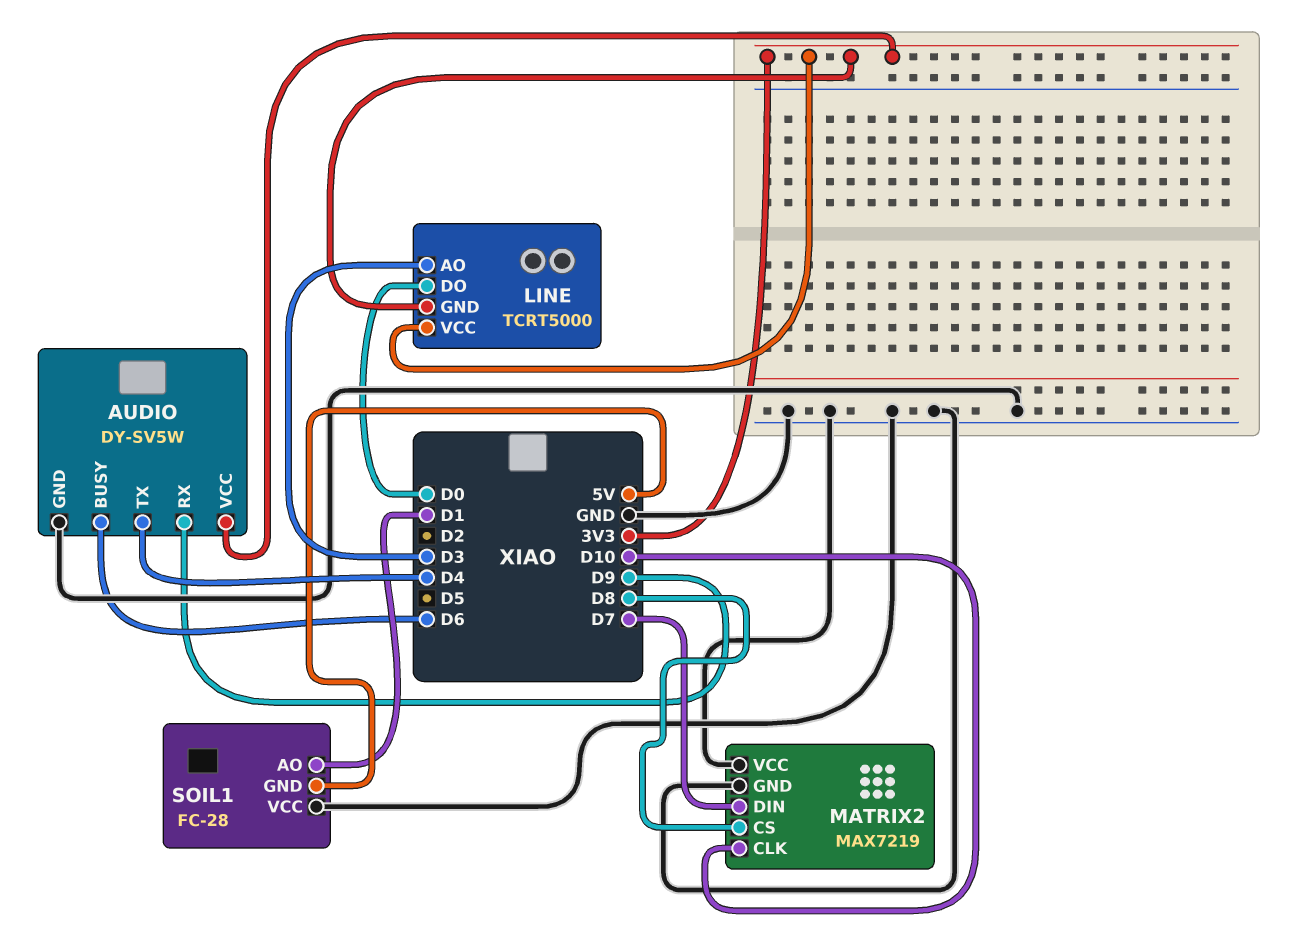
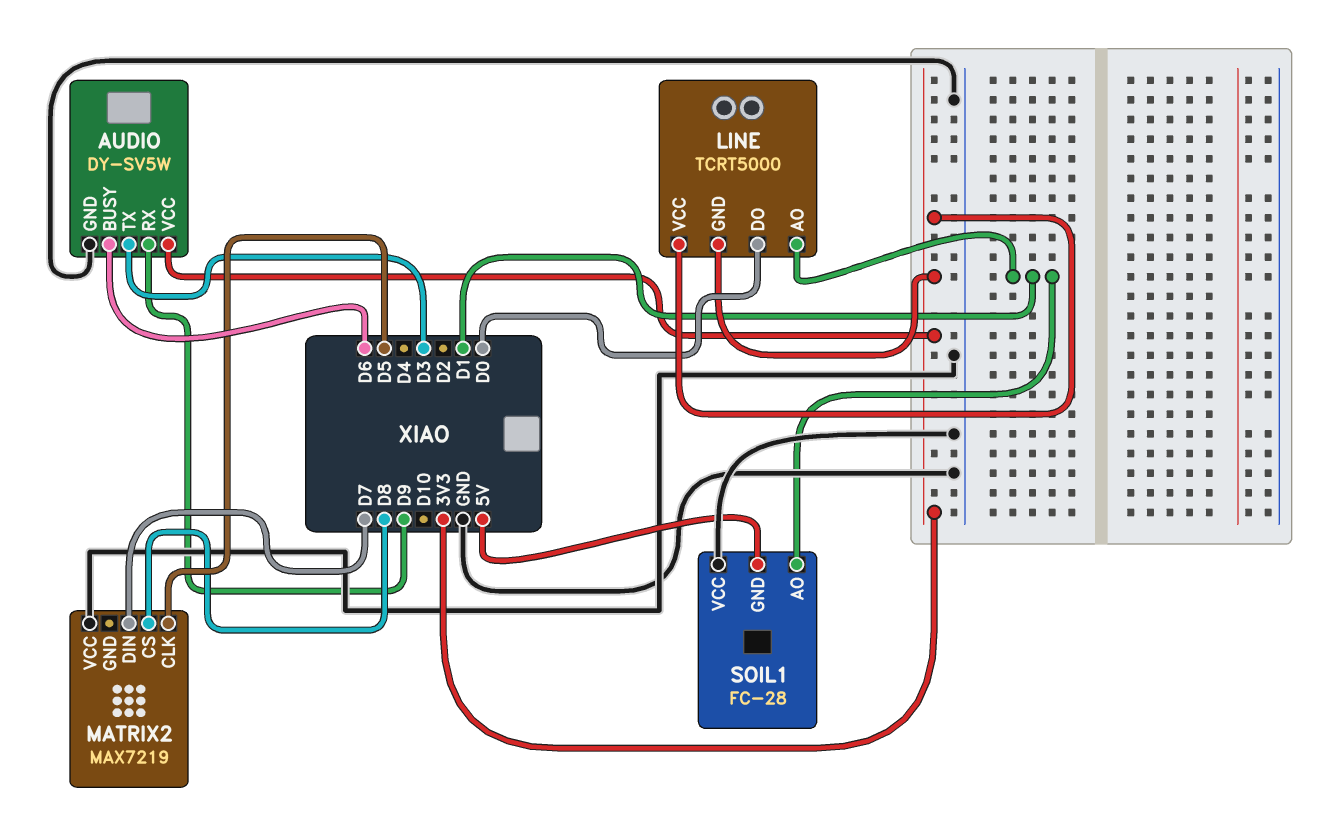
AUDIO pin TX: D4 -> D3
LINE pin AO: D3 -> D1
MATRIX2 pin CLK: D10 -> D5
MATRIX2 pin GND: GND -> none

